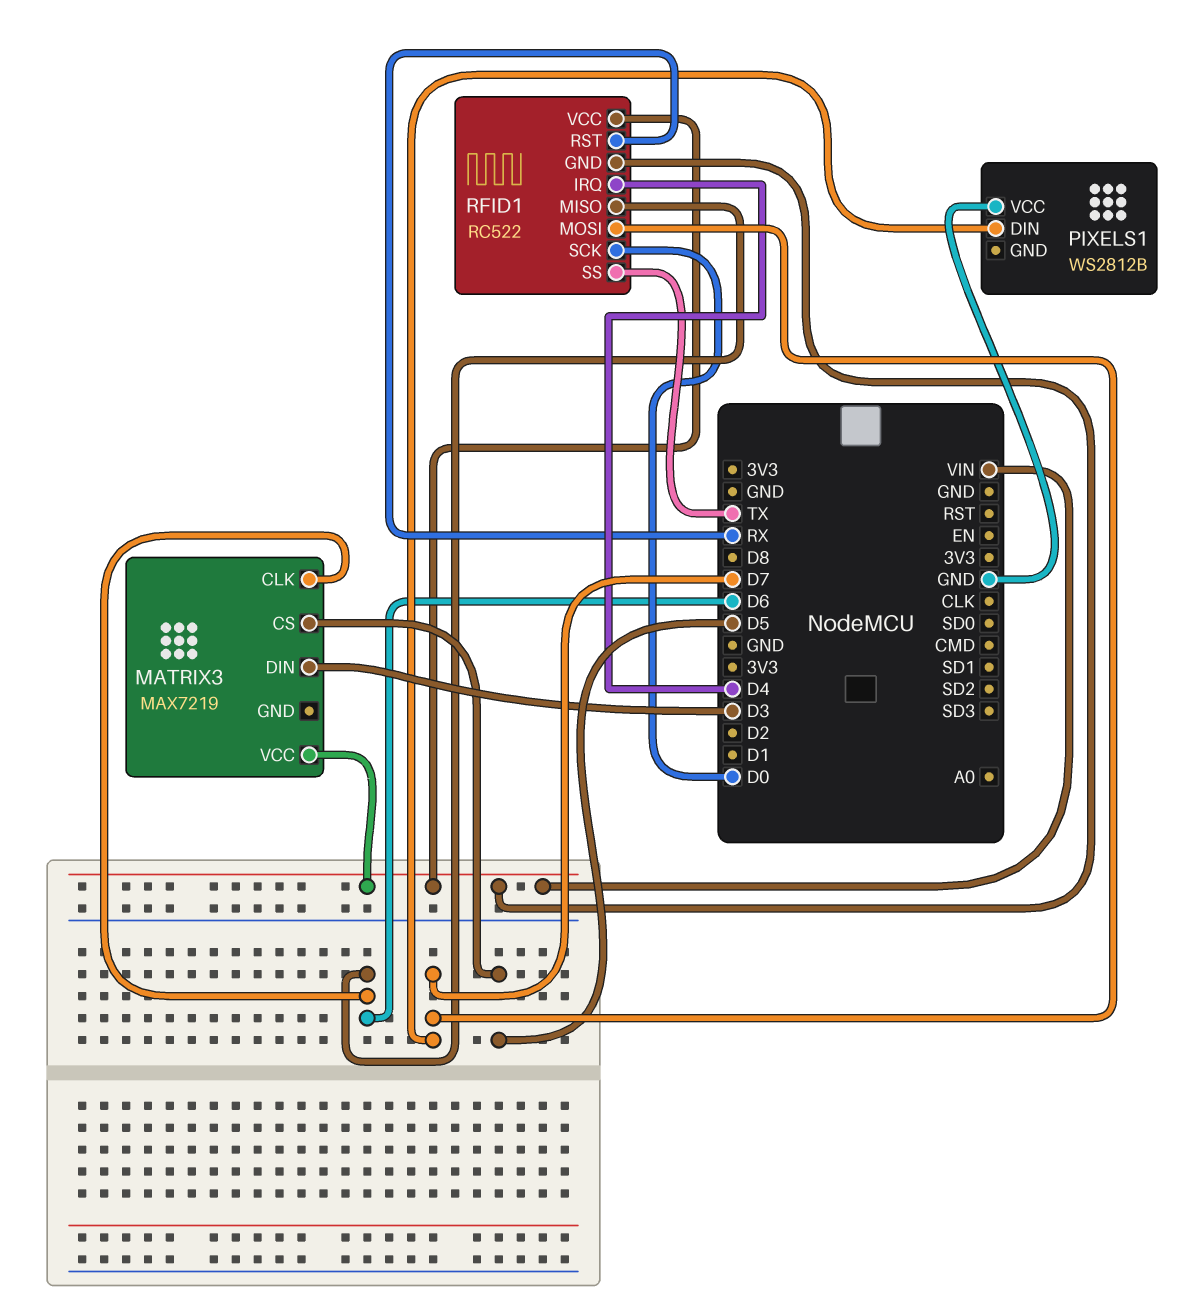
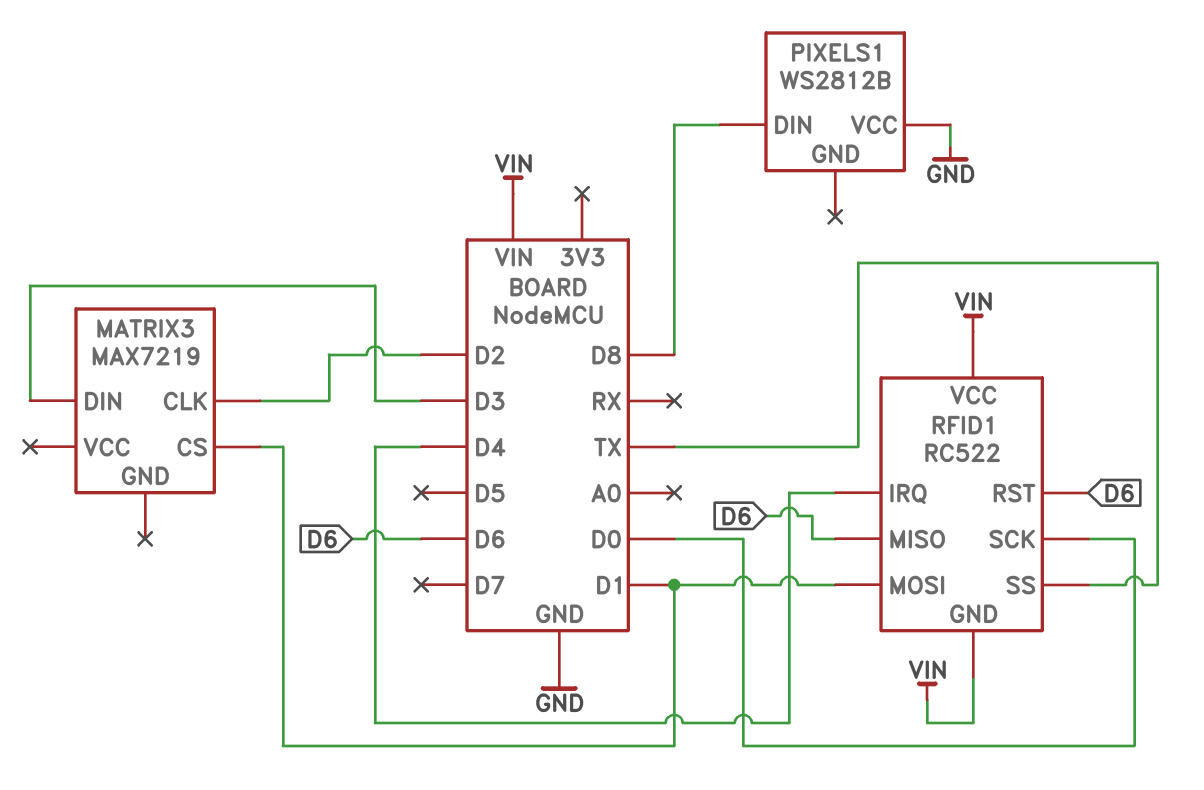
MATRIX3 pin CLK: D6 -> D2
MATRIX3 pin CS: D5 -> D1
MATRIX3 pin VCC: VIN -> none
PIXELS1 pin DIN: D7 -> D8
RFID1 pin MOSI: D7 -> D1
RFID1 pin RST: RX -> D6

